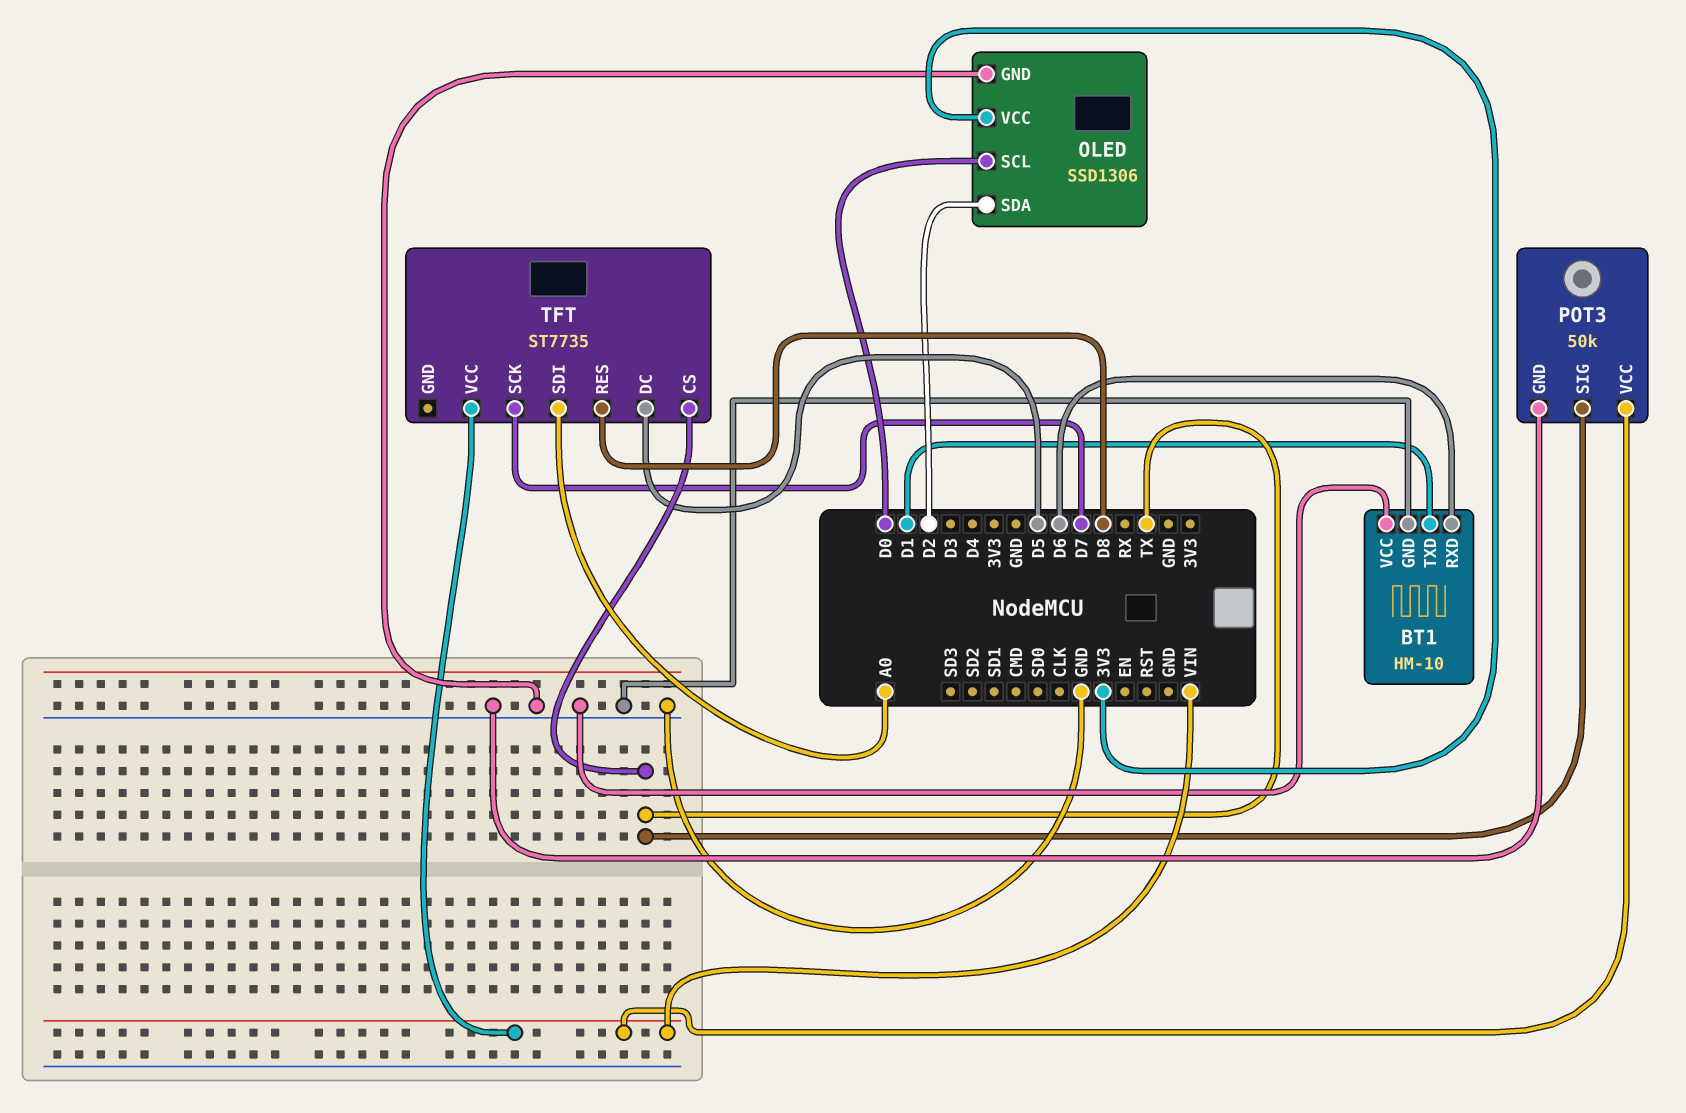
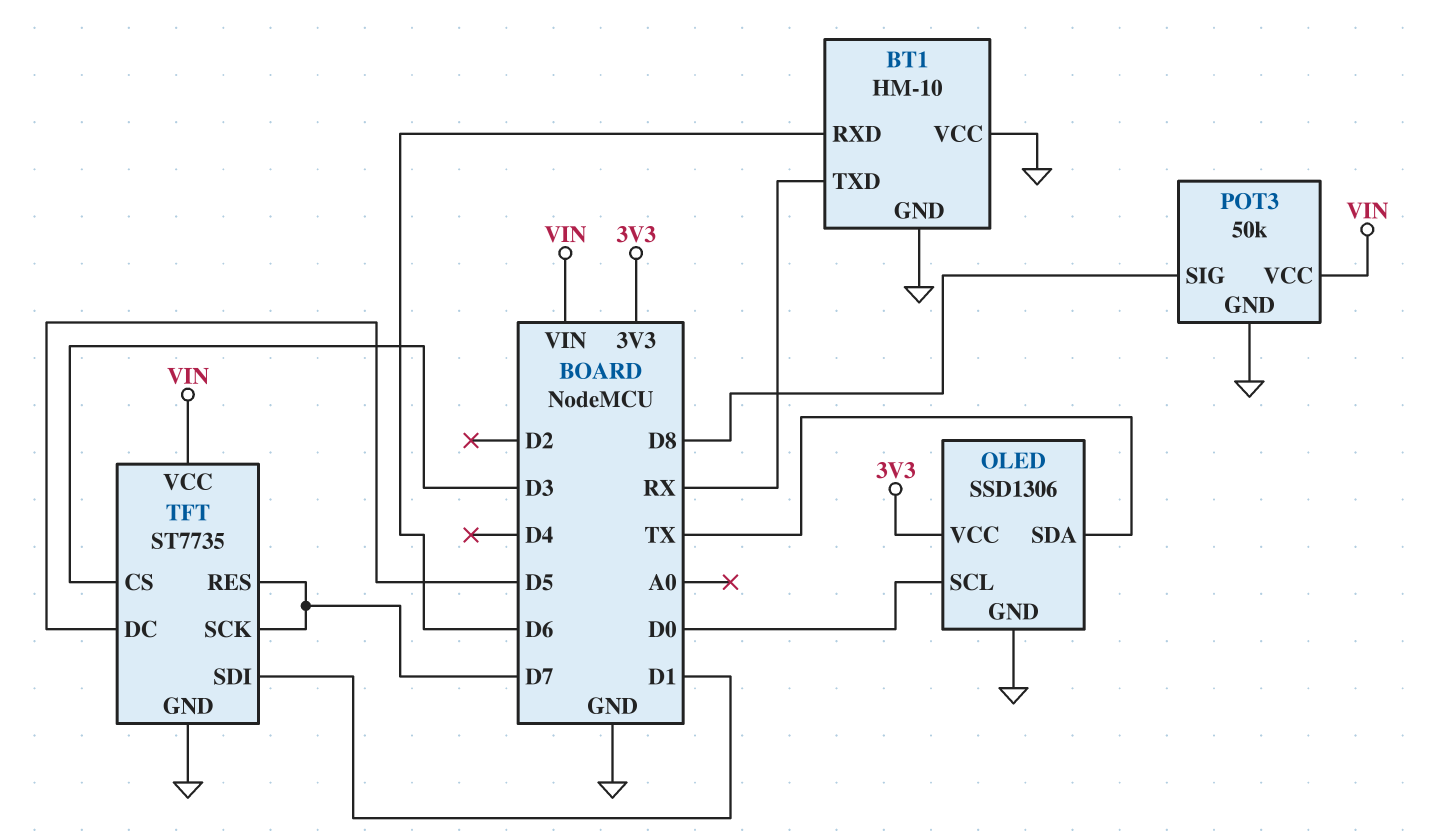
BT1 pin TXD: D1 -> RX
OLED pin SDA: D2 -> TX
POT3 pin SIG: TX -> D8
TFT pin CS: TX -> D3
TFT pin GND: none -> GND
TFT pin RES: D8 -> D7
TFT pin SDI: A0 -> D1

